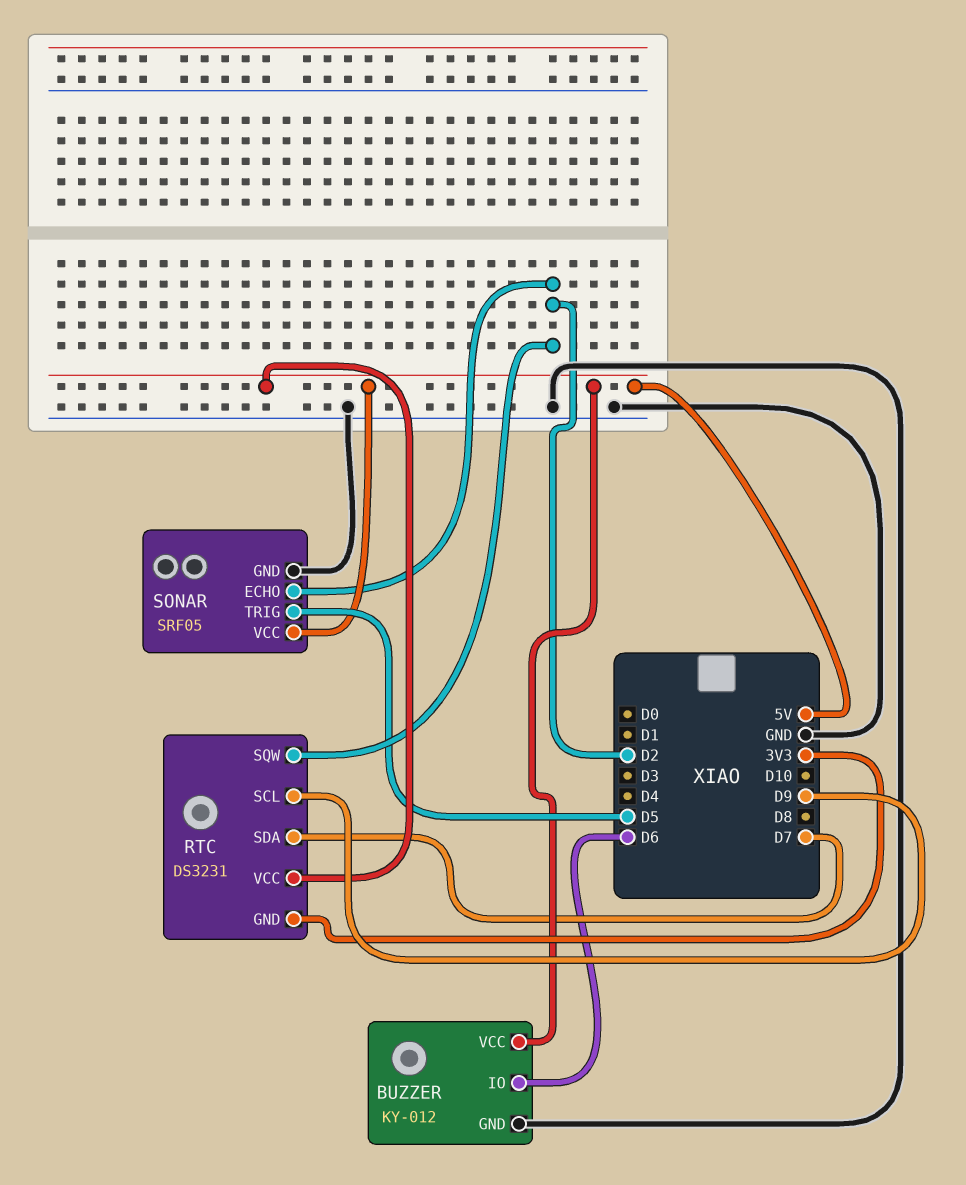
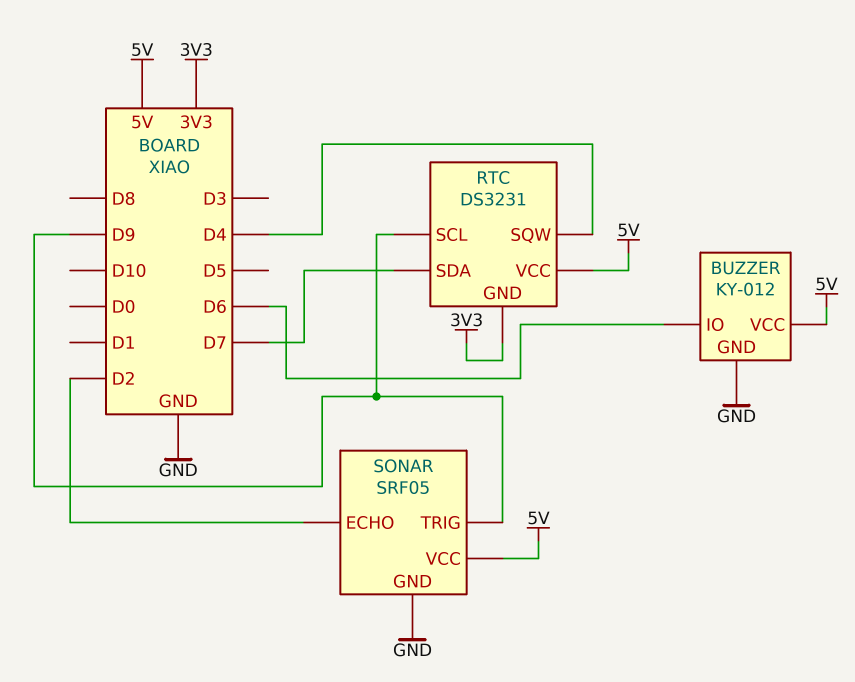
RTC pin SQW: D2 -> D4
SONAR pin TRIG: D5 -> D9

